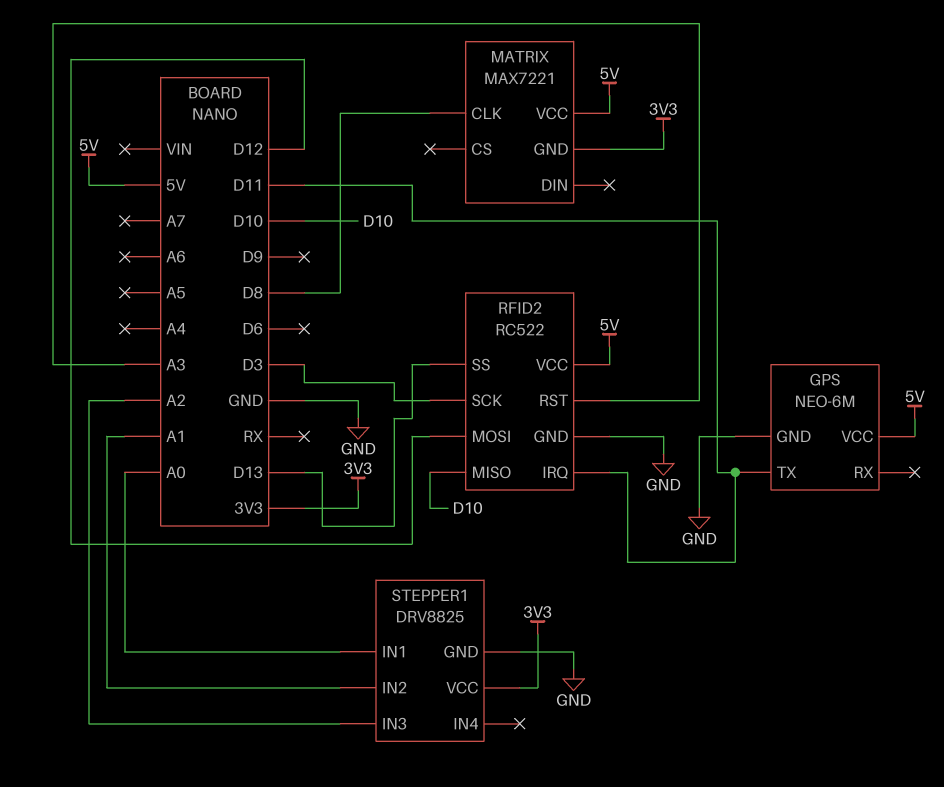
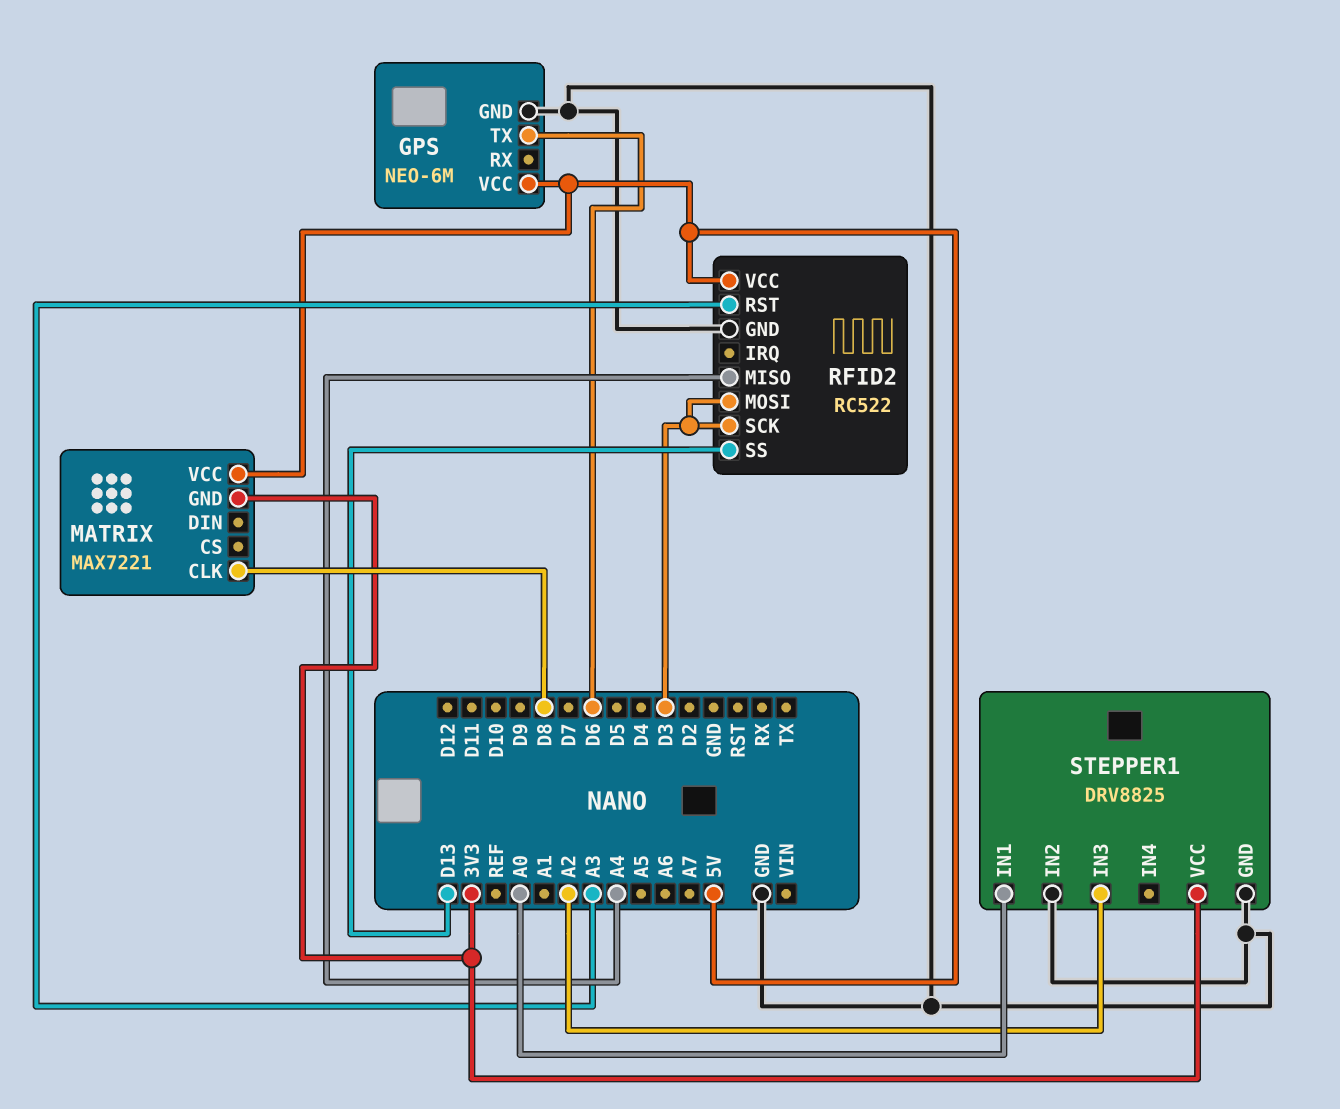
GPS pin TX: D11 -> D6
RFID2 pin IRQ: D11 -> none
RFID2 pin MISO: D10 -> A4
RFID2 pin MOSI: D12 -> D3
STEPPER1 pin IN2: A1 -> GND

